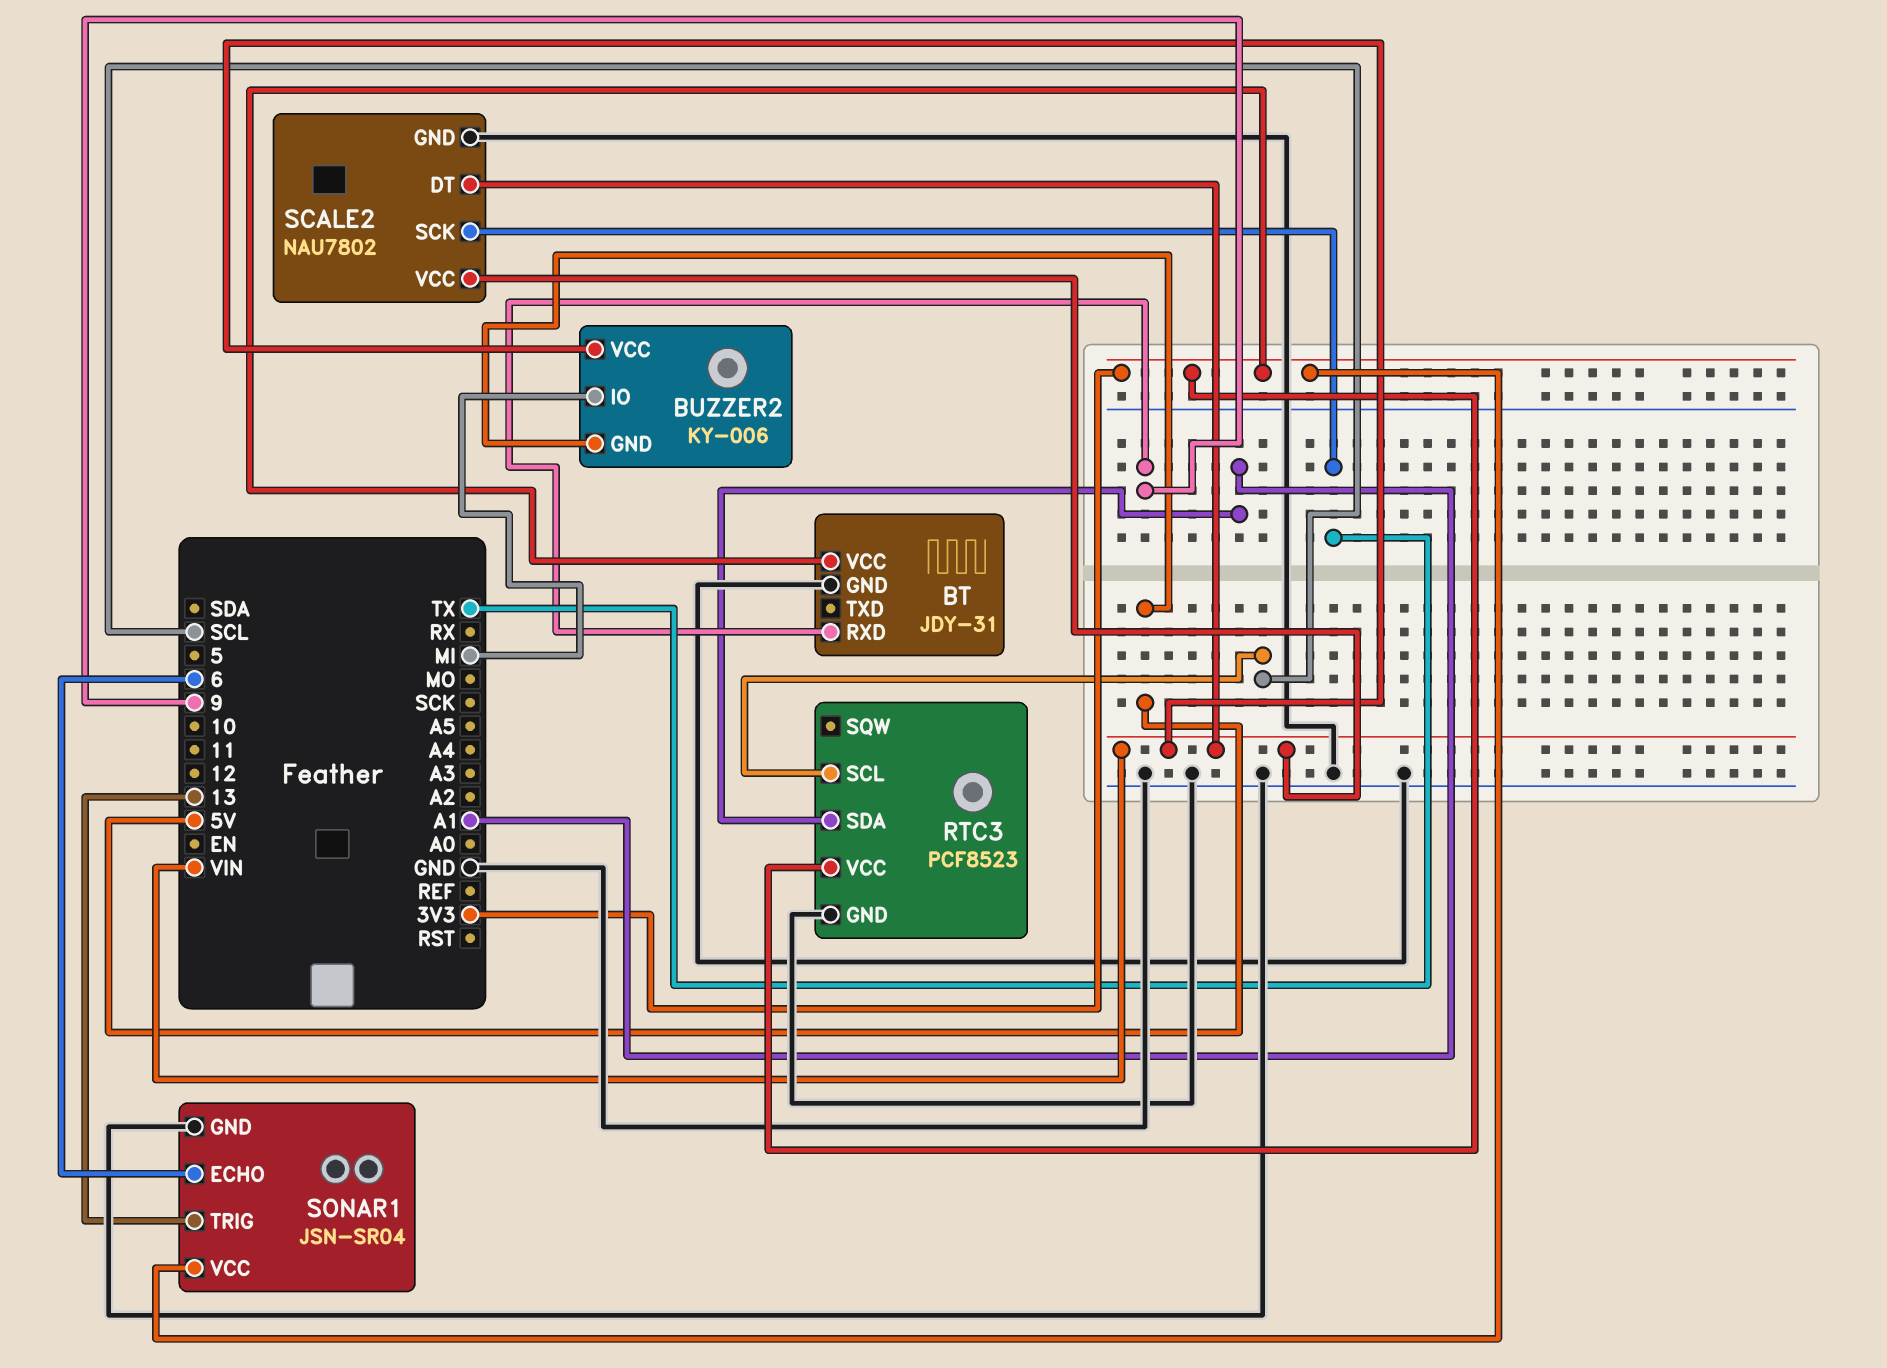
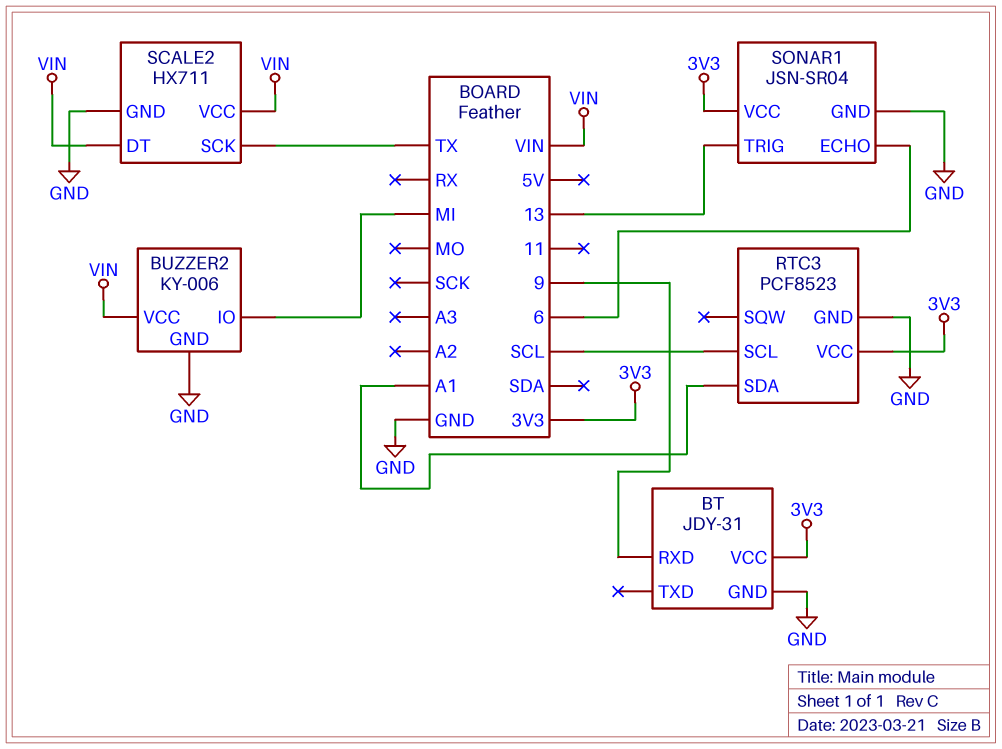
BUZZER2 pin GND: 5V -> GND
SCALE2: NAU7802 -> HX711

